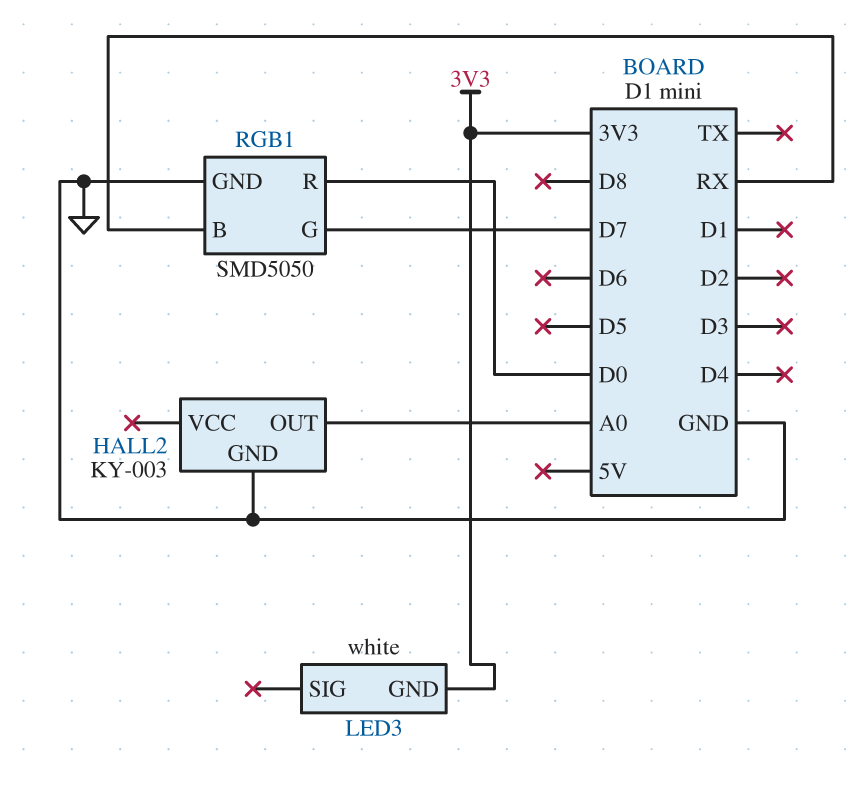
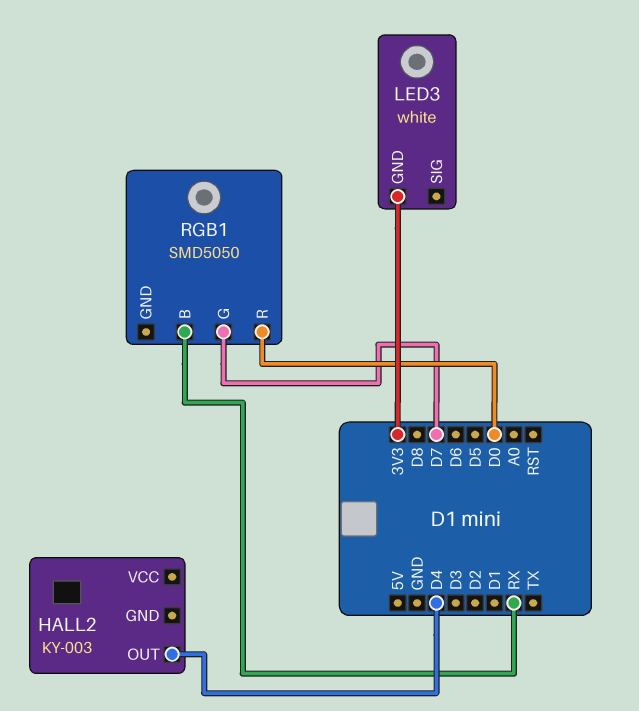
HALL2 pin GND: GND -> none
HALL2 pin OUT: A0 -> D4
RGB1 pin GND: GND -> none

